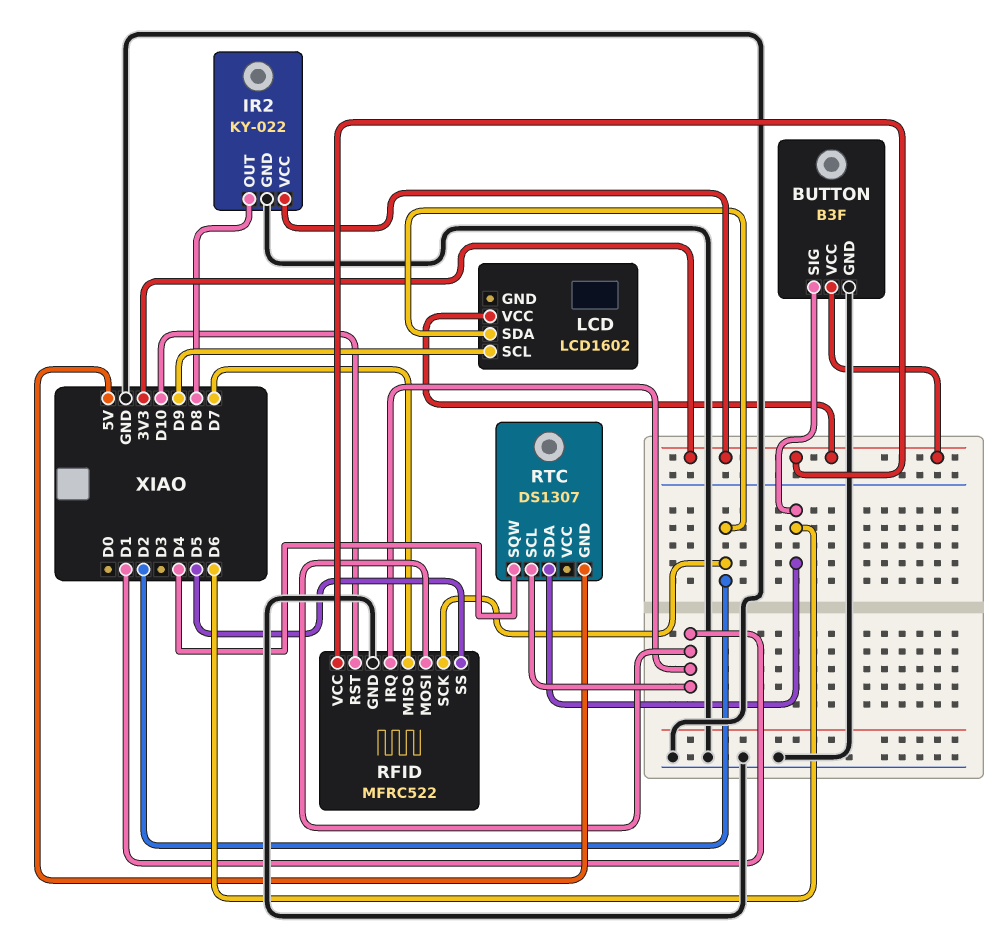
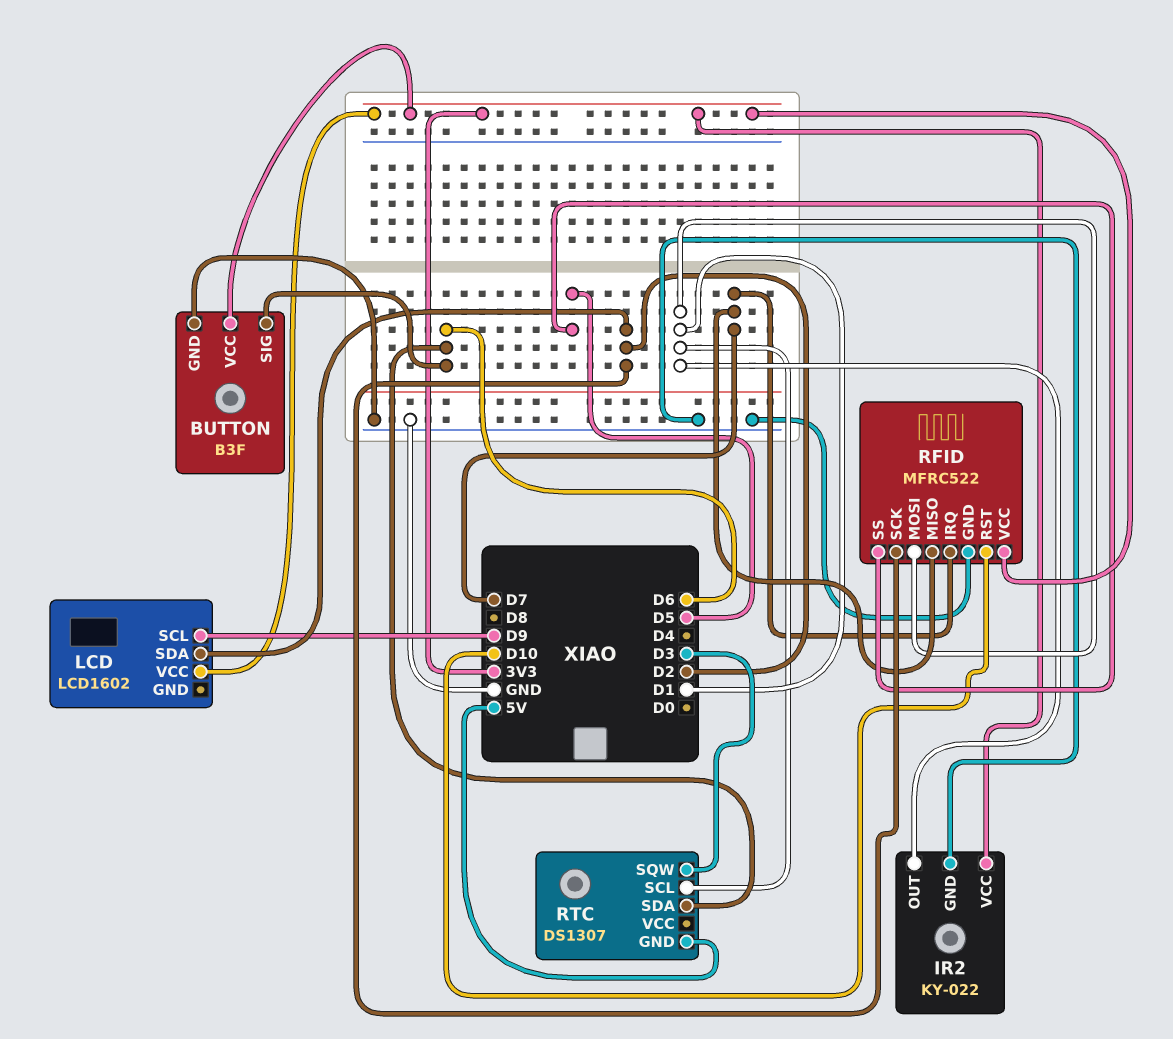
IR2 pin OUT: D8 -> D1
RFID pin IRQ: D1 -> D7
RTC pin SQW: D4 -> D3

